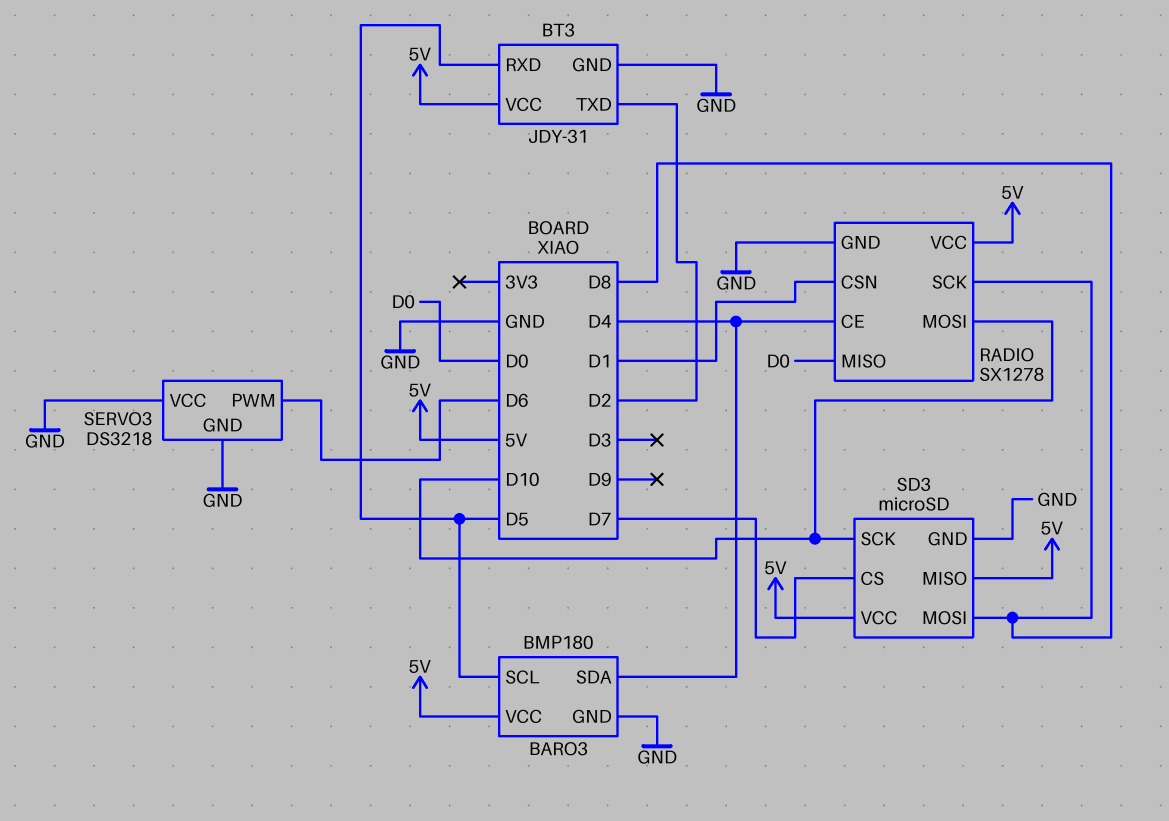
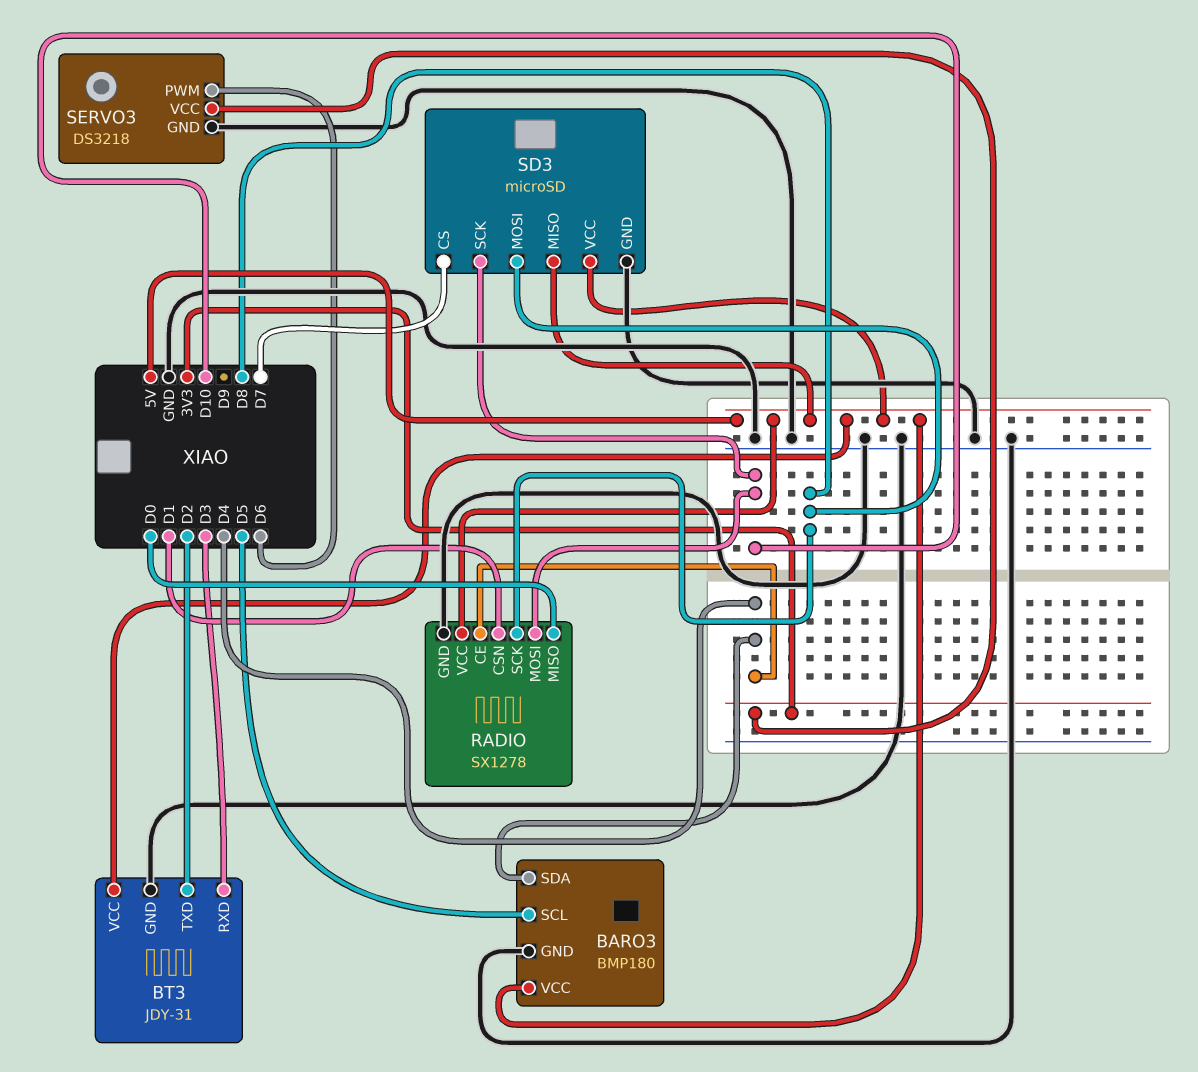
BT3 pin RXD: D5 -> D3
SERVO3 pin VCC: GND -> 3V3

